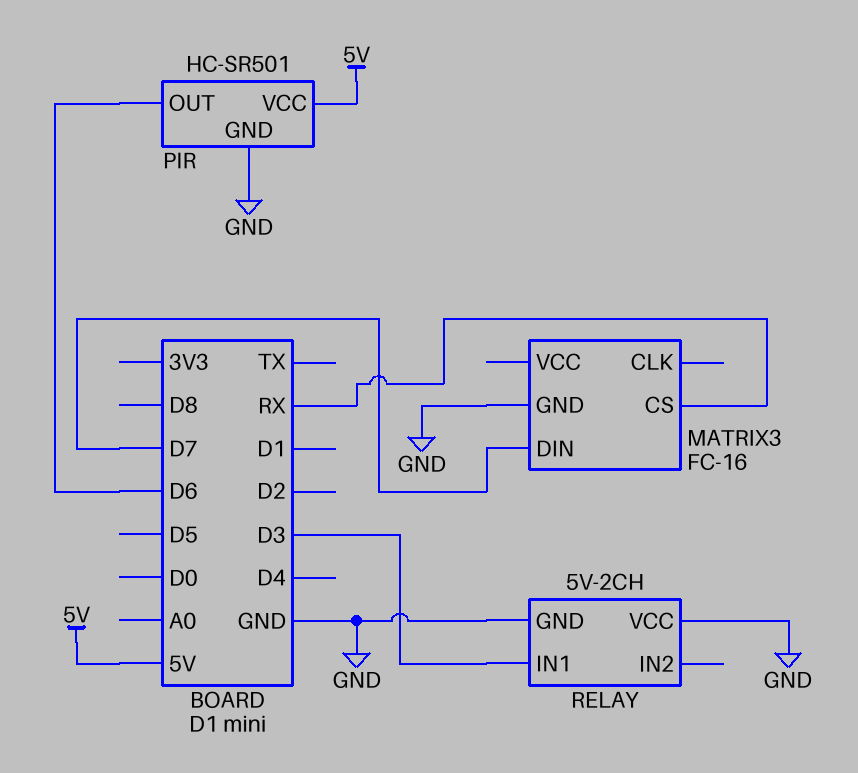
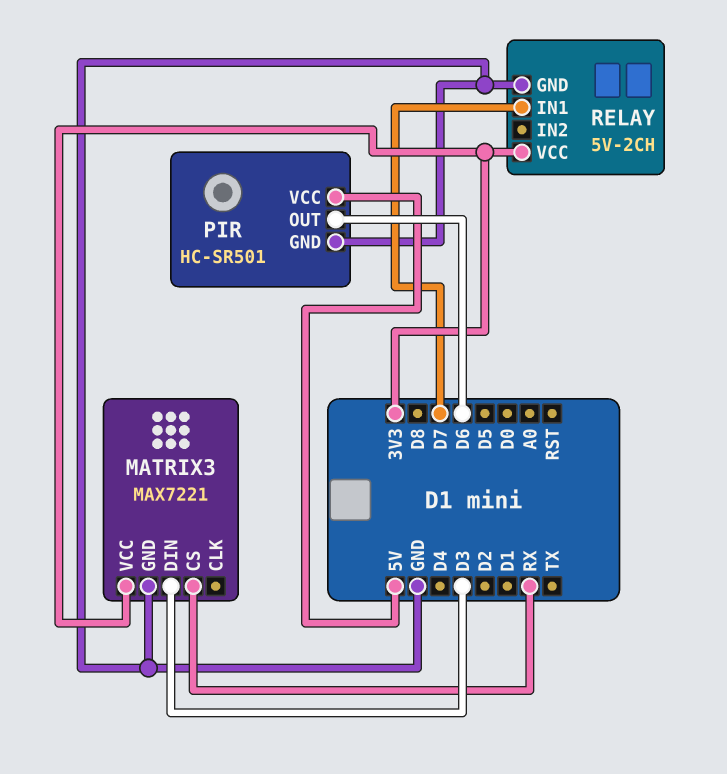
MATRIX3: FC-16 -> MAX7221
MATRIX3 pin DIN: D7 -> D3
MATRIX3 pin VCC: none -> 3V3
RELAY pin IN1: D3 -> D7
RELAY pin VCC: GND -> 3V3

